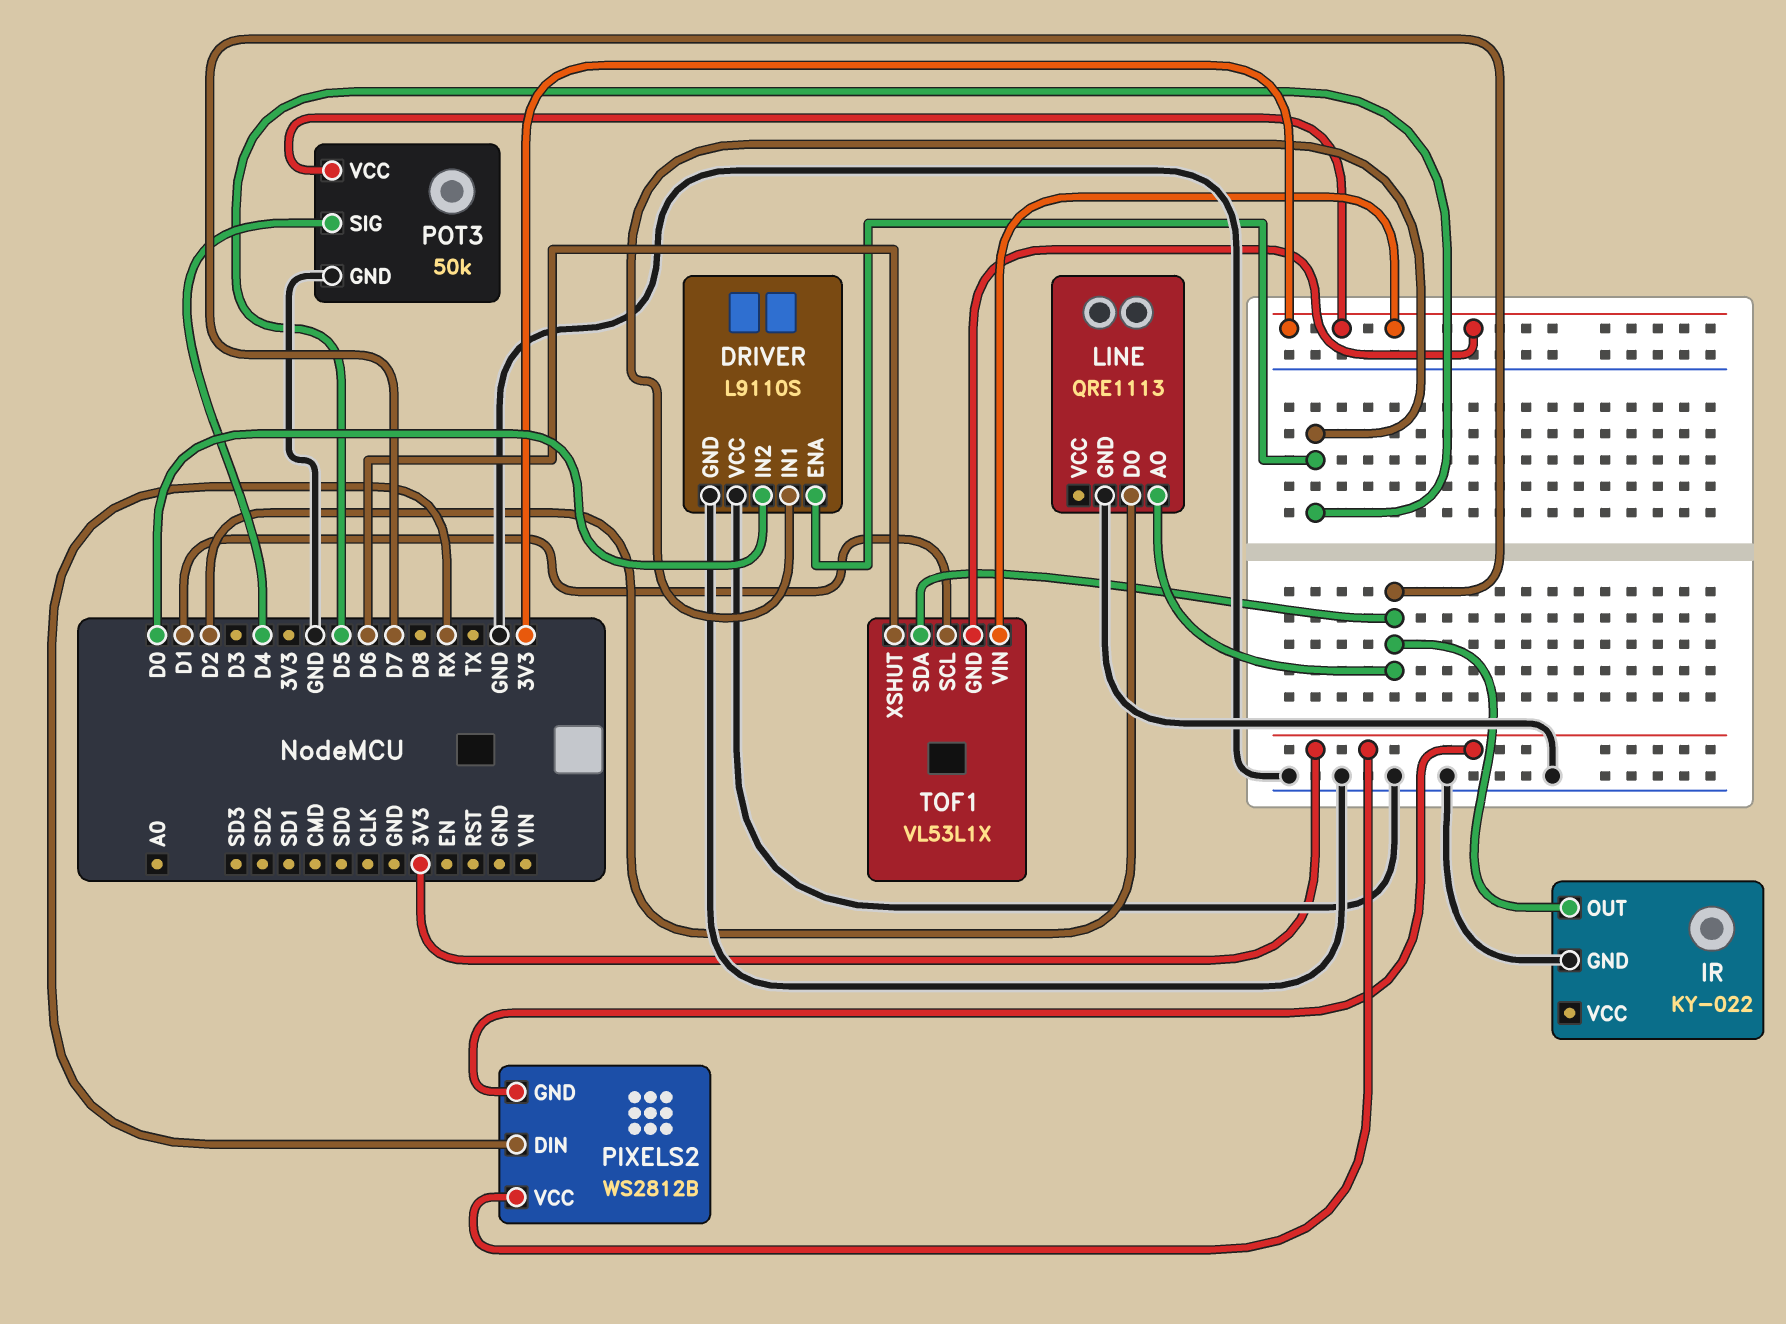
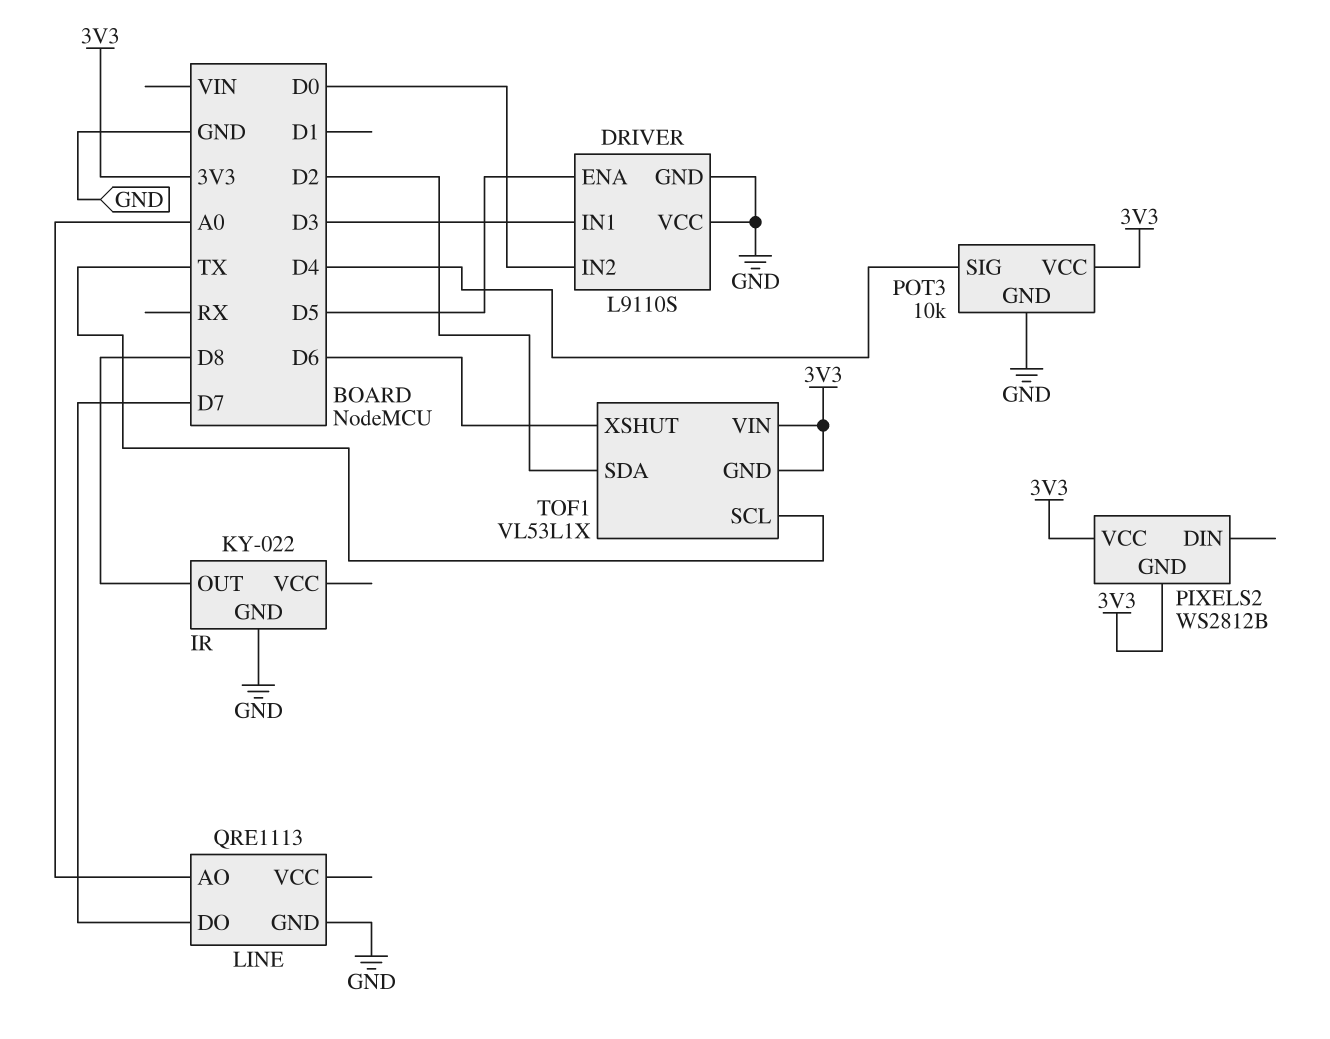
DRIVER pin IN1: D5 -> D3
IR pin OUT: D7 -> D8
LINE pin AO: D7 -> A0
LINE pin DO: D2 -> D7
PIXELS2 pin DIN: RX -> none
POT3: 50k -> 10k
TOF1 pin SCL: D1 -> TX
TOF1 pin SDA: D7 -> D2

